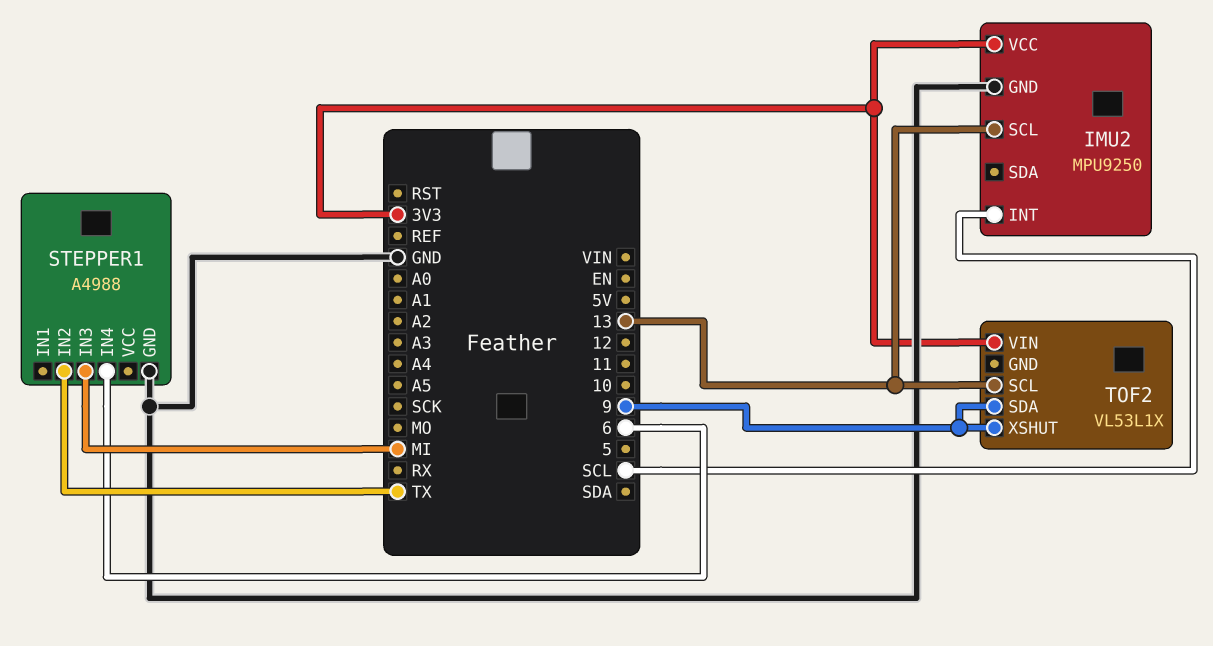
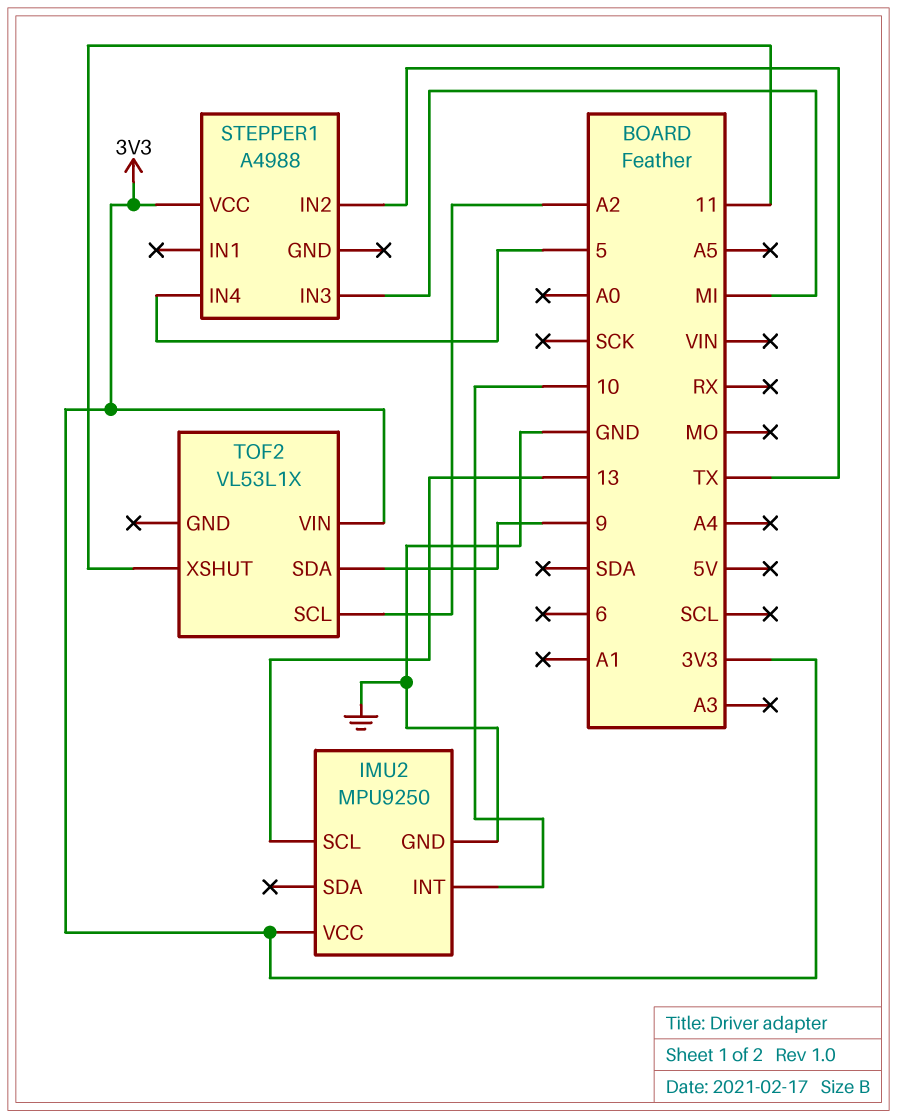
IMU2 pin INT: SCL -> 10
STEPPER1 pin GND: GND -> none
STEPPER1 pin IN4: 6 -> 5
STEPPER1 pin VCC: none -> 3V3
TOF2 pin SCL: 13 -> A2
TOF2 pin XSHUT: 9 -> 11

